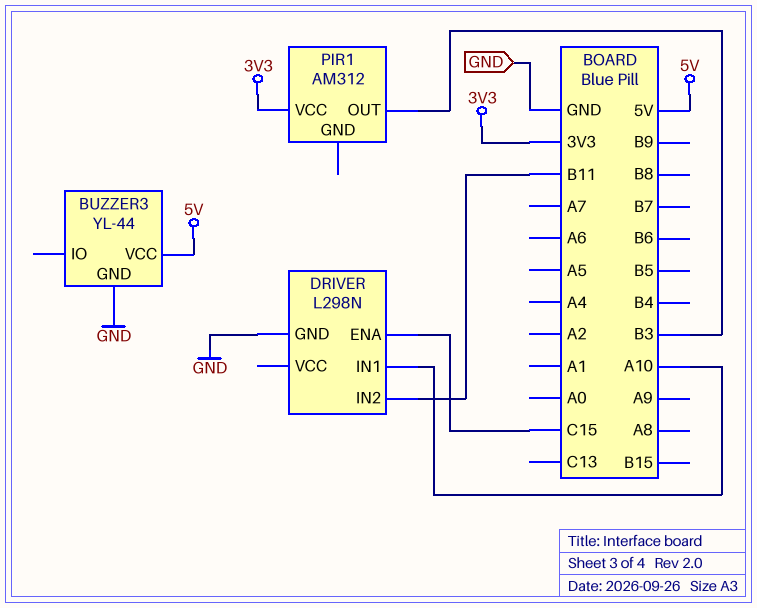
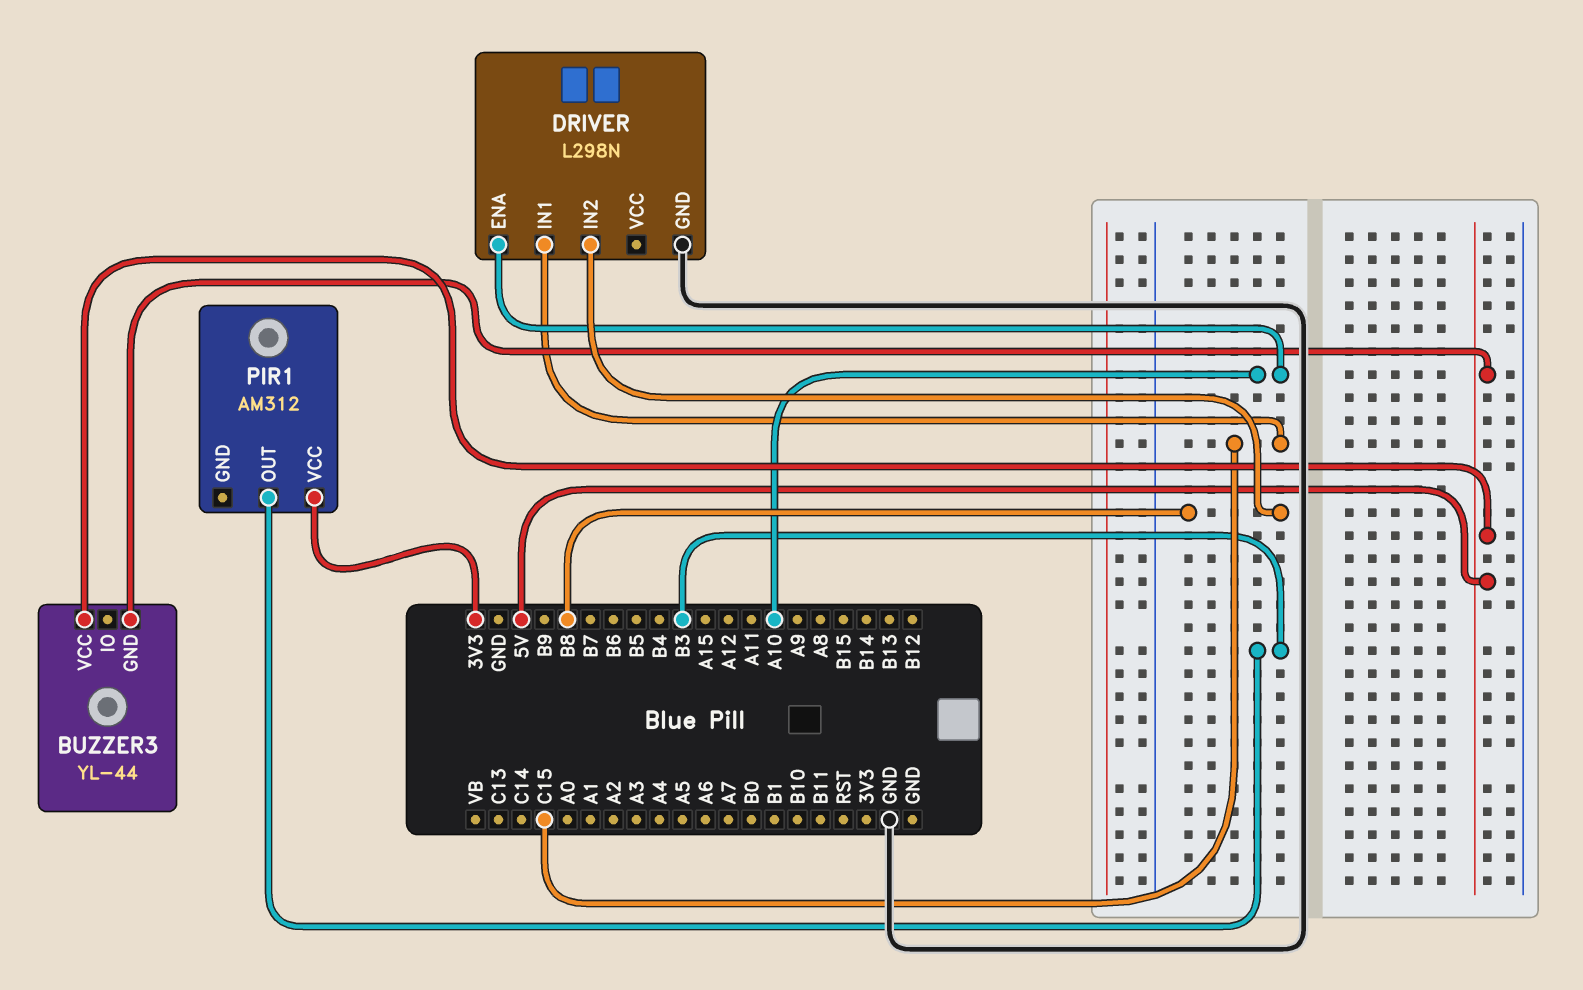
BUZZER3 pin GND: GND -> 5V
DRIVER pin ENA: C15 -> A10
DRIVER pin IN1: A10 -> C15
DRIVER pin IN2: B11 -> B8

